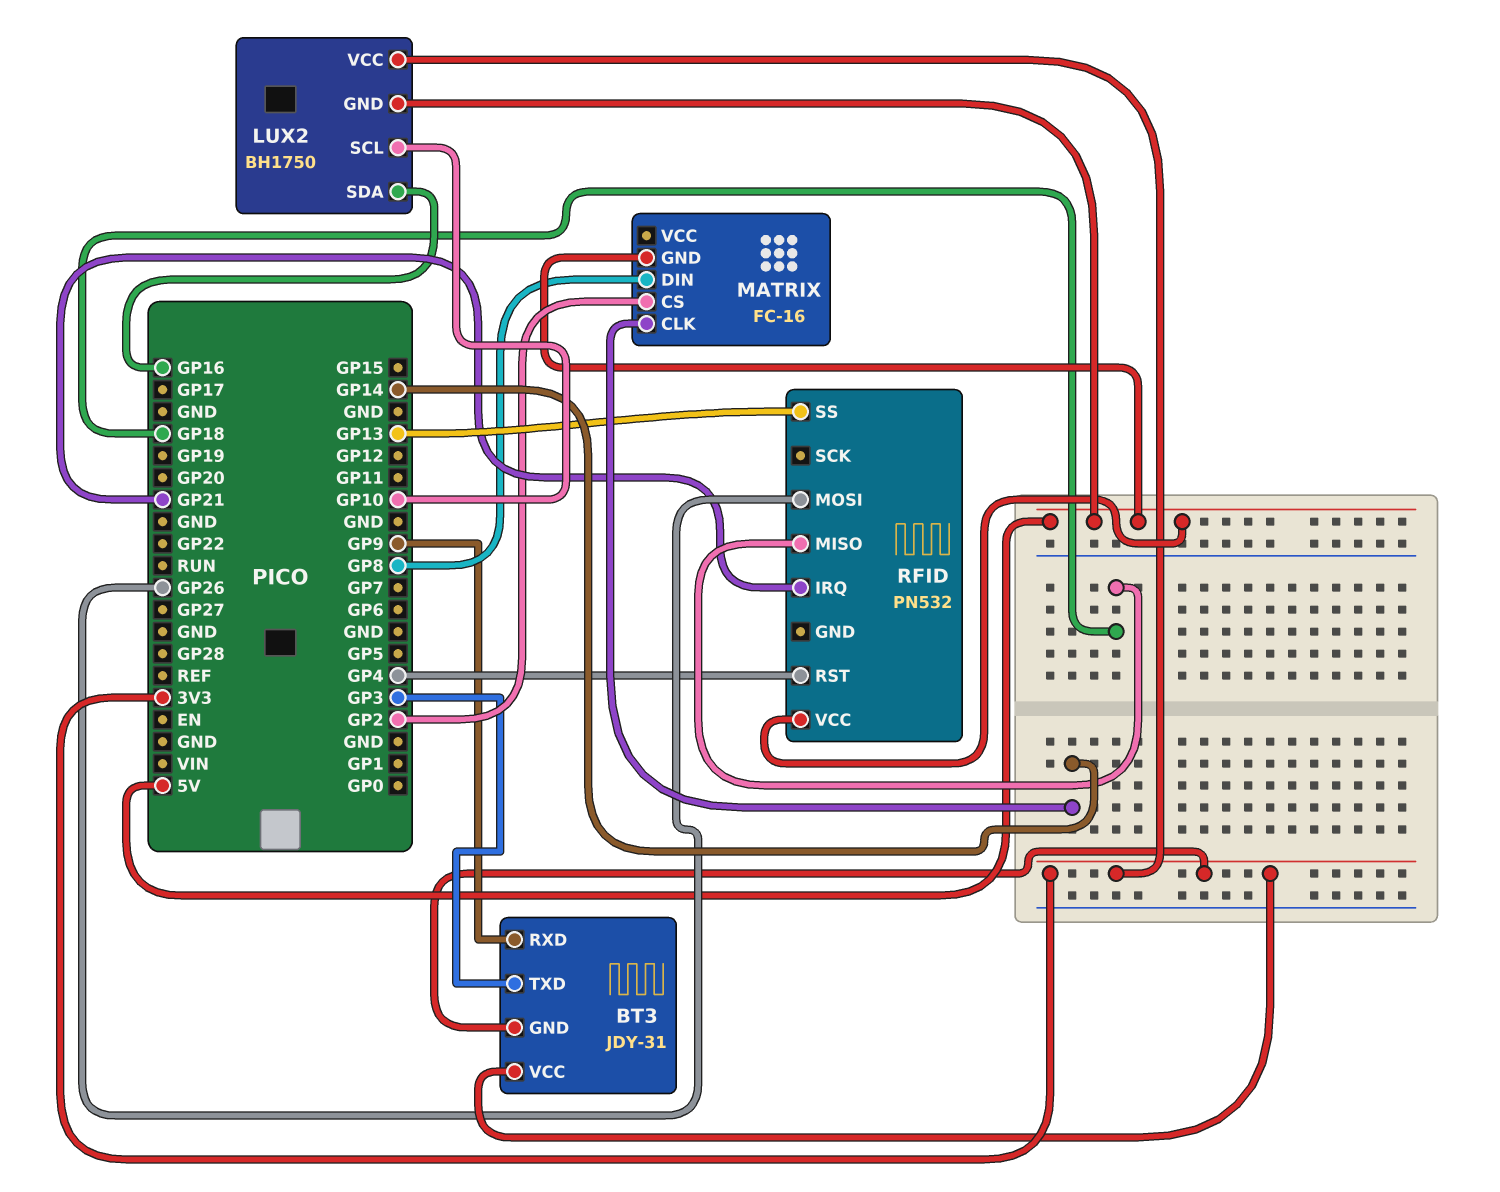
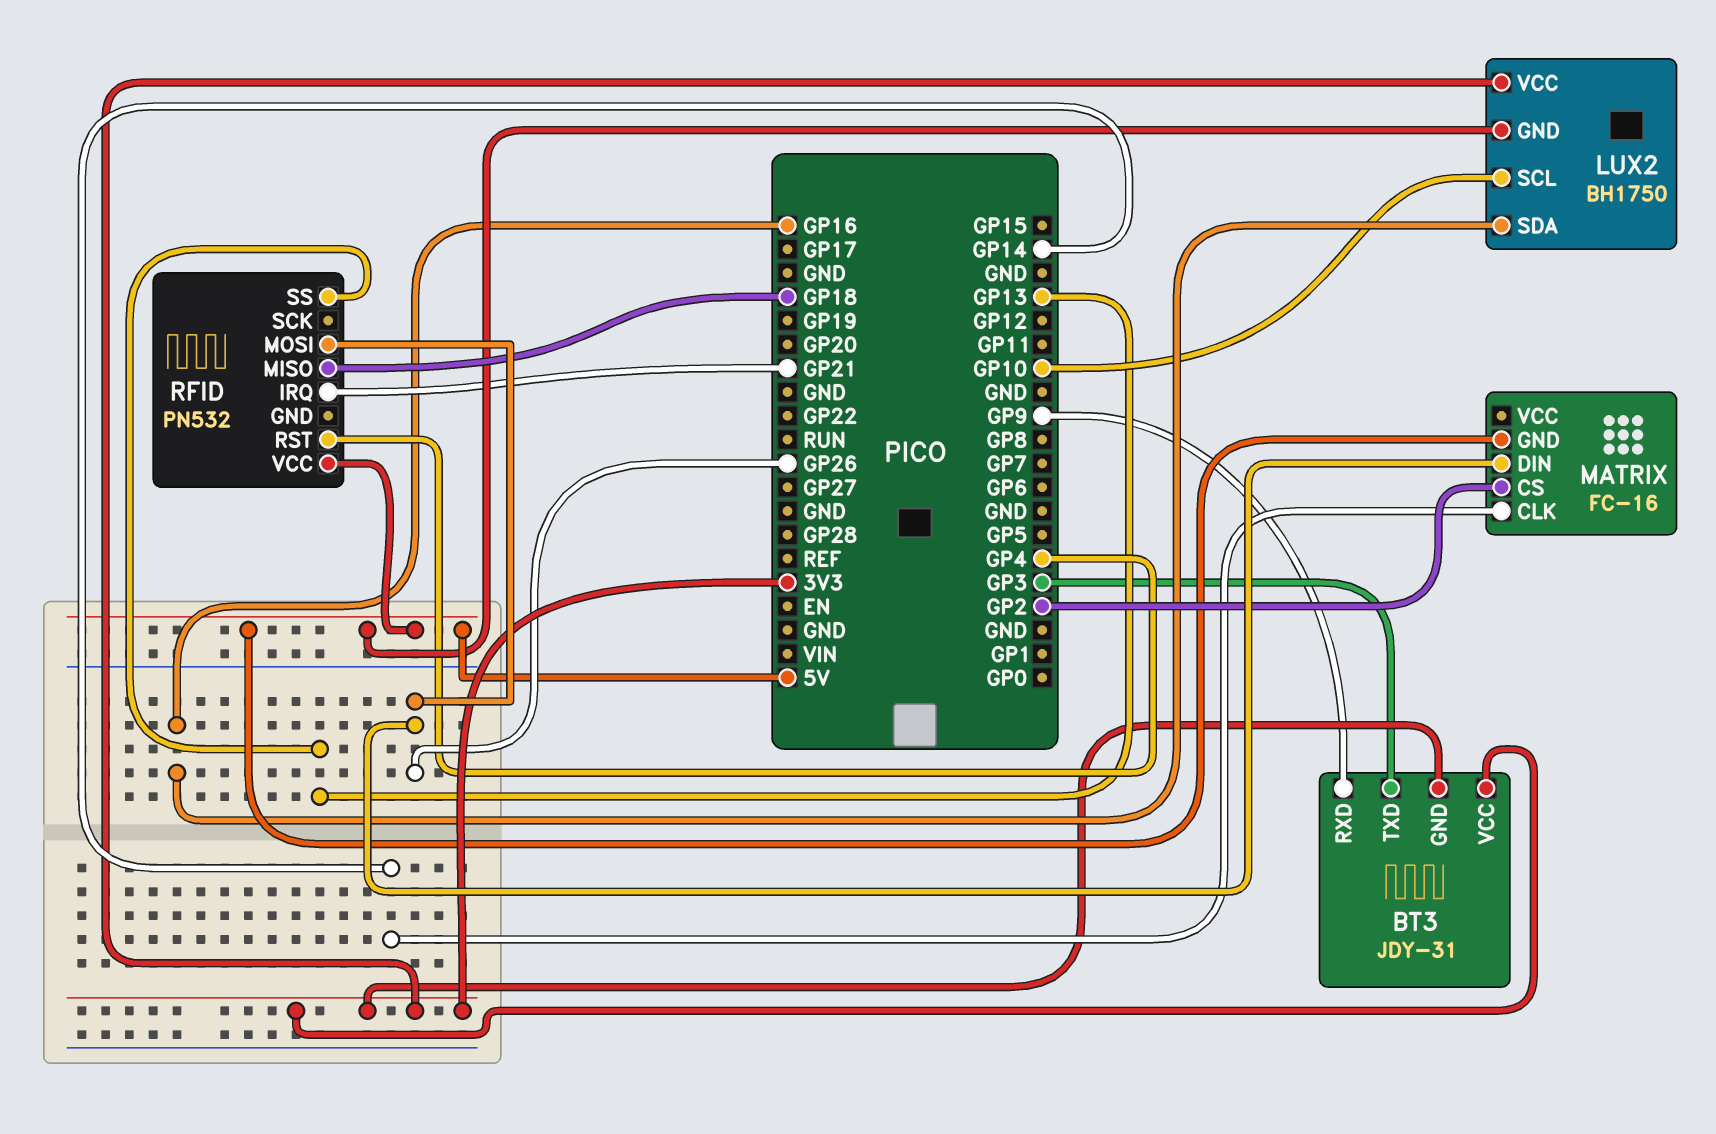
MATRIX pin DIN: GP8 -> GP26

